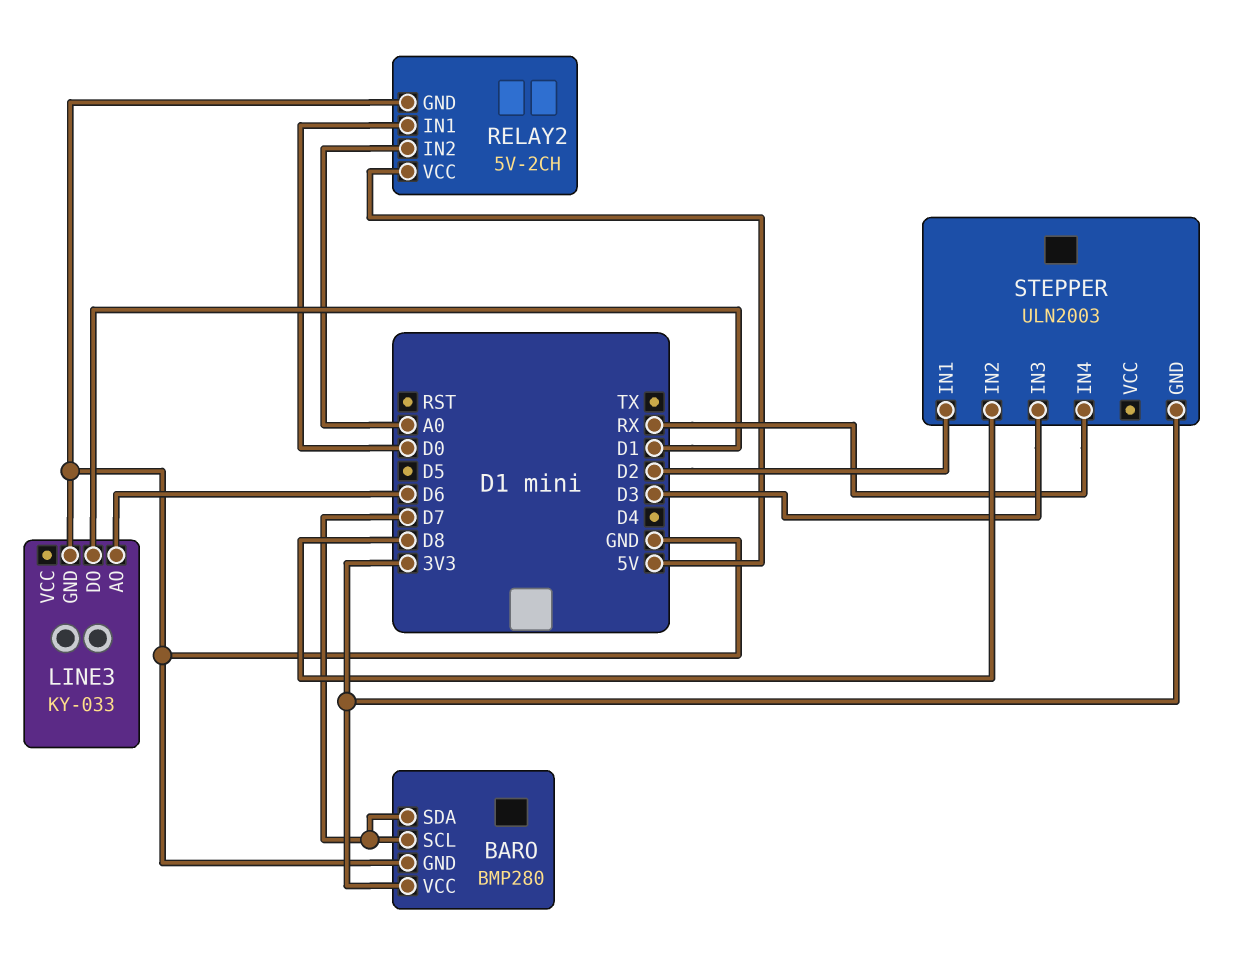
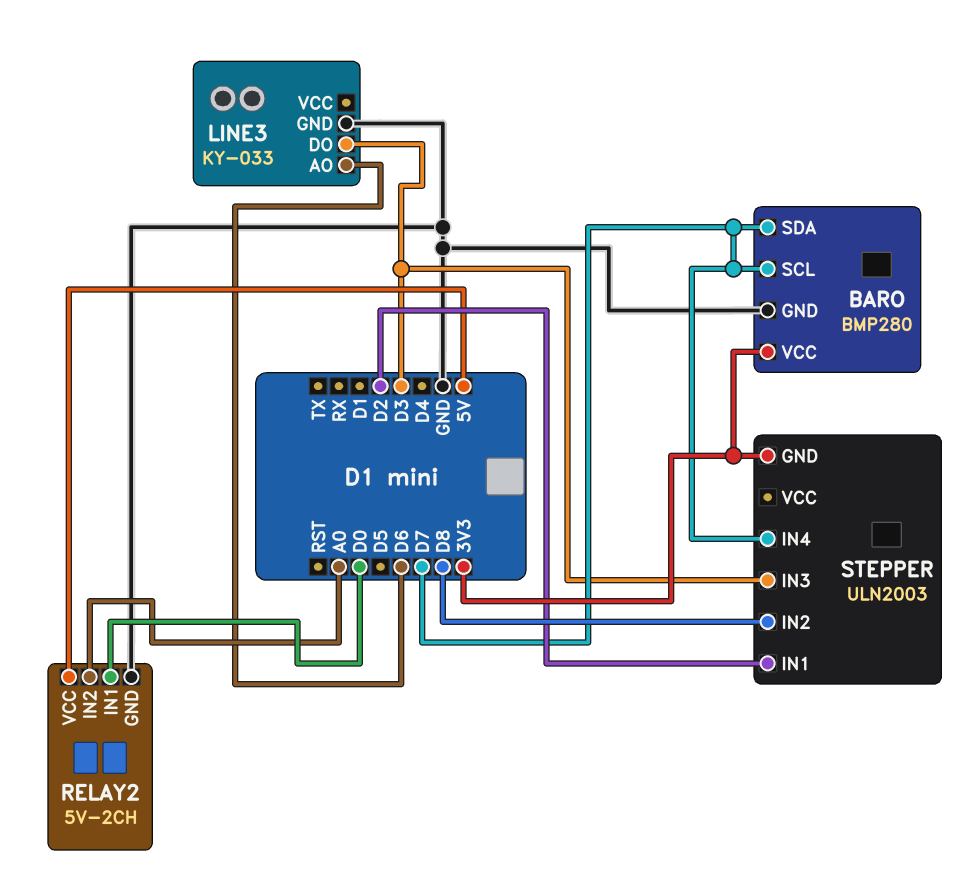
LINE3 pin DO: D1 -> D3
STEPPER pin IN4: RX -> D7

